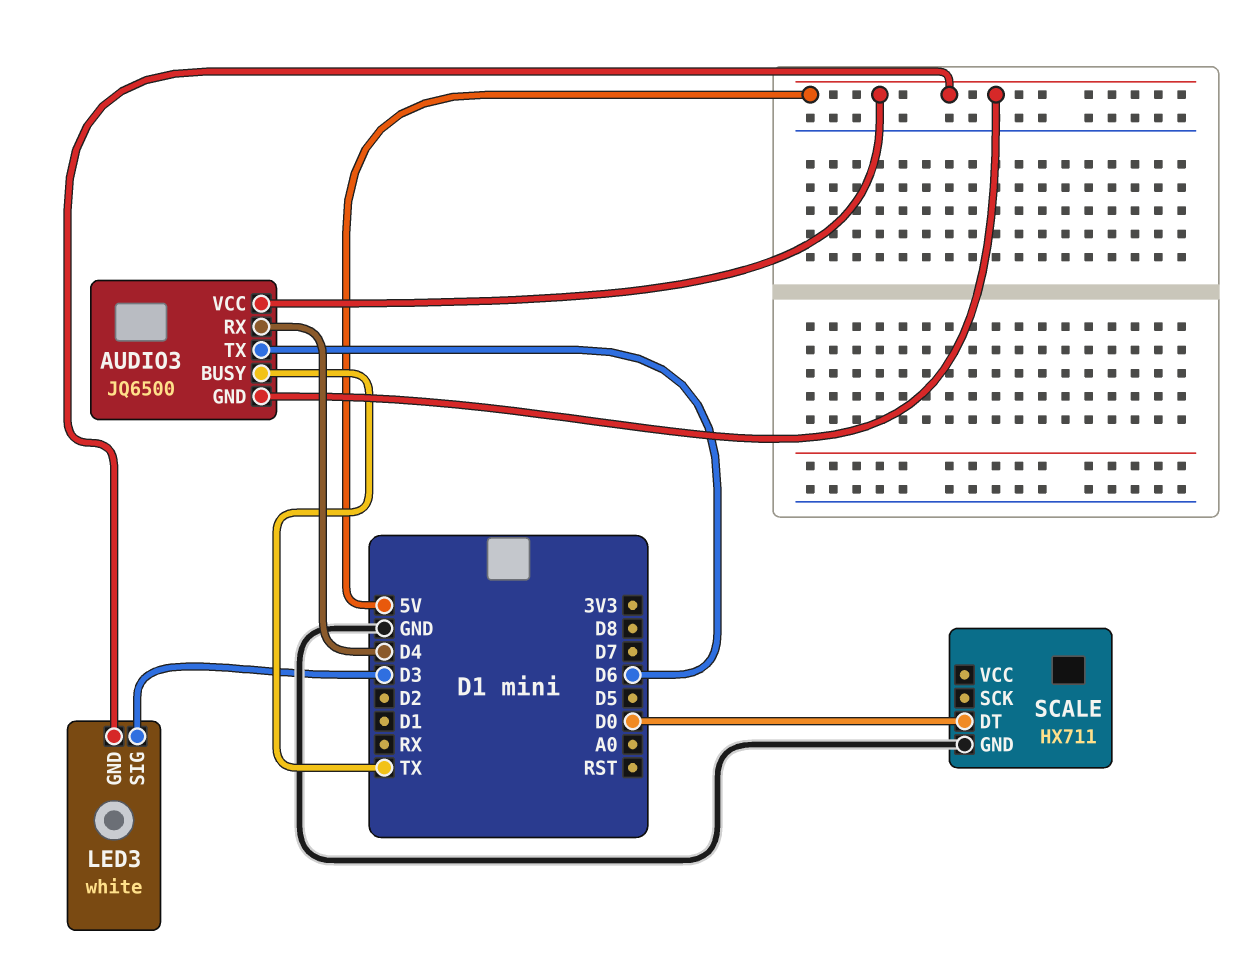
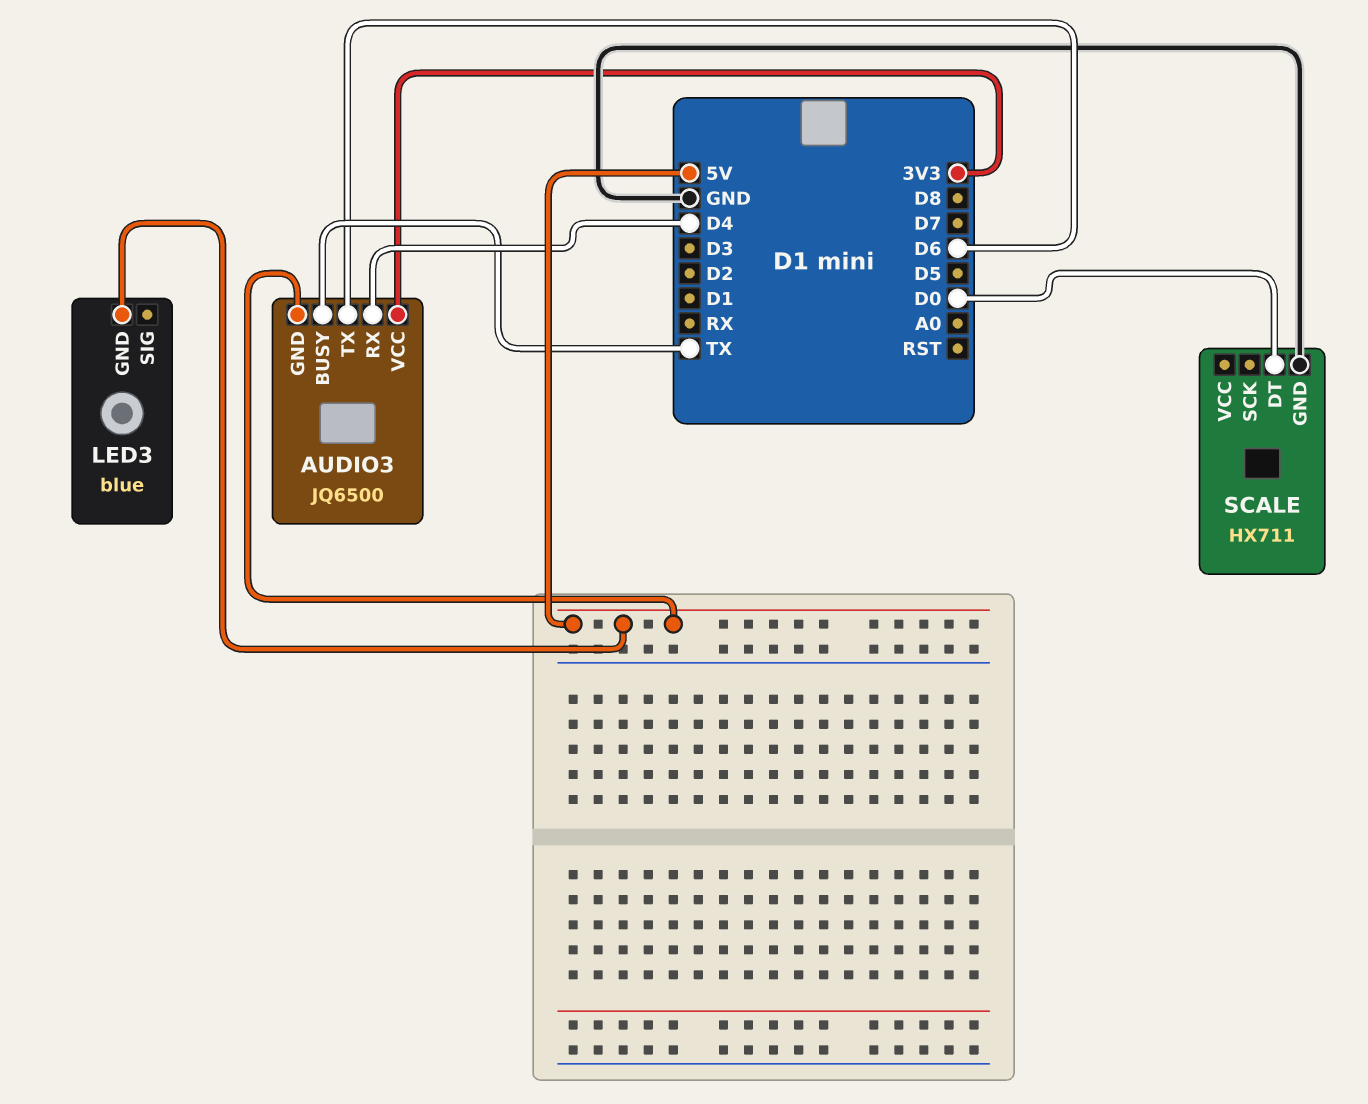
AUDIO3 pin VCC: 5V -> 3V3
LED3: white -> blue
LED3 pin SIG: D3 -> none

